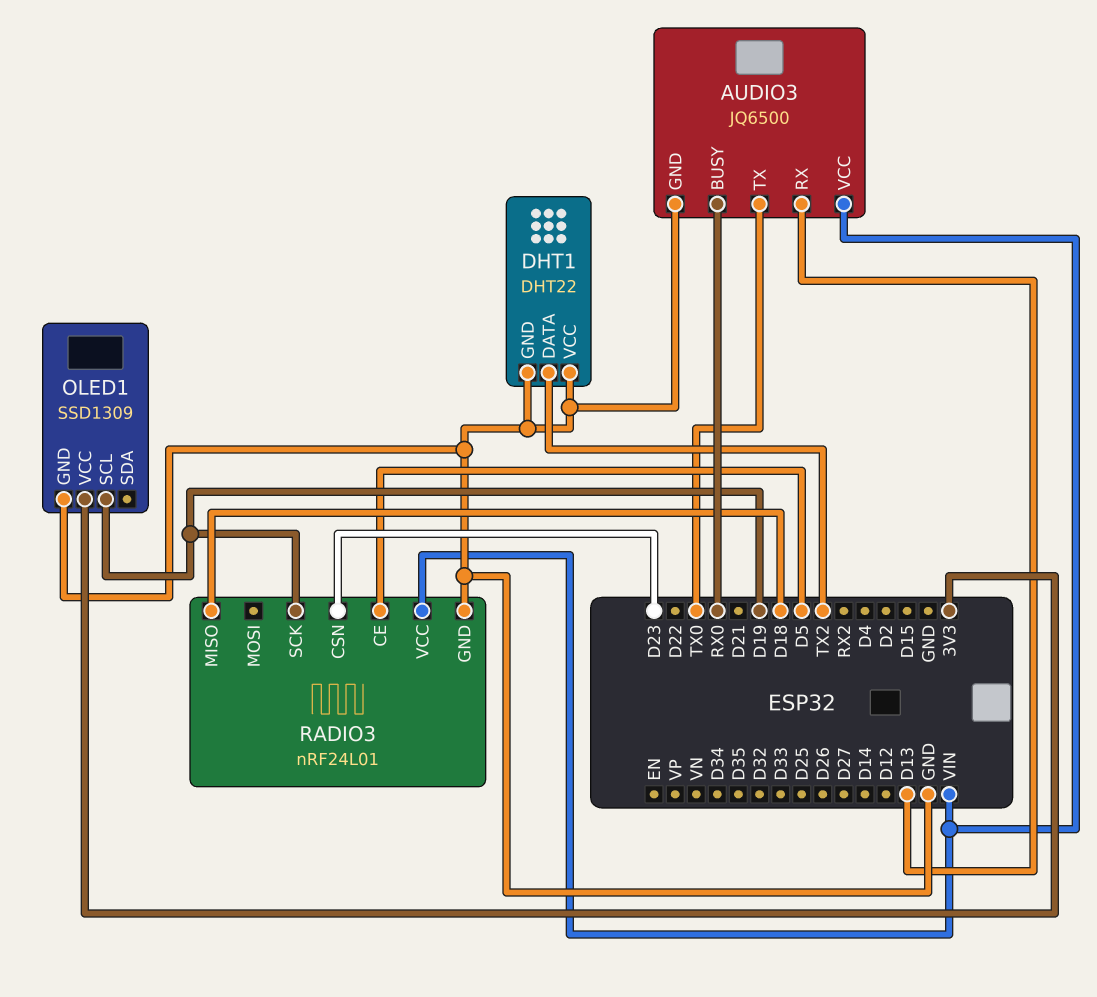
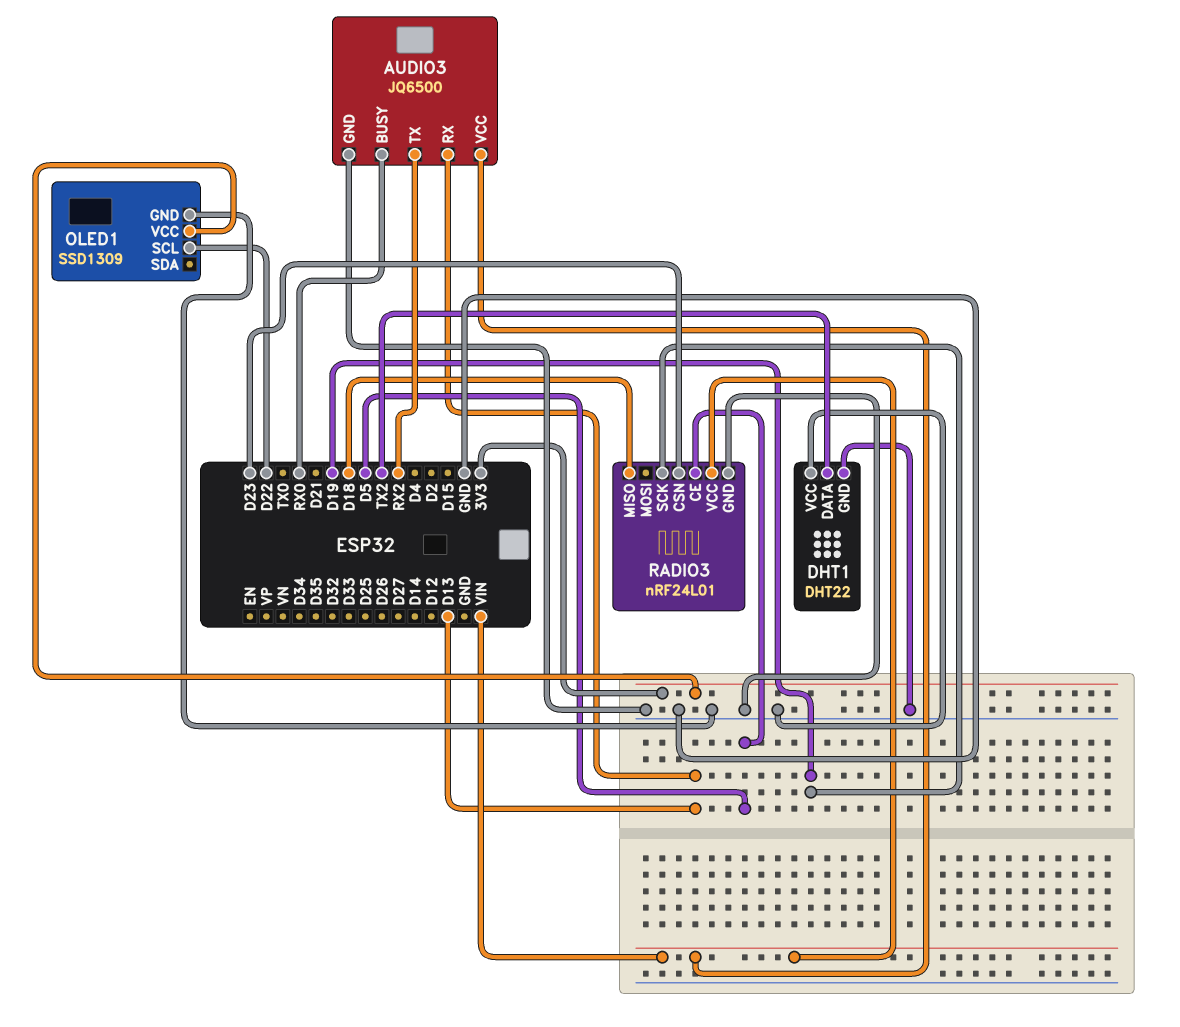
AUDIO3 pin TX: TX0 -> RX2
OLED1 pin SCL: D19 -> D22

